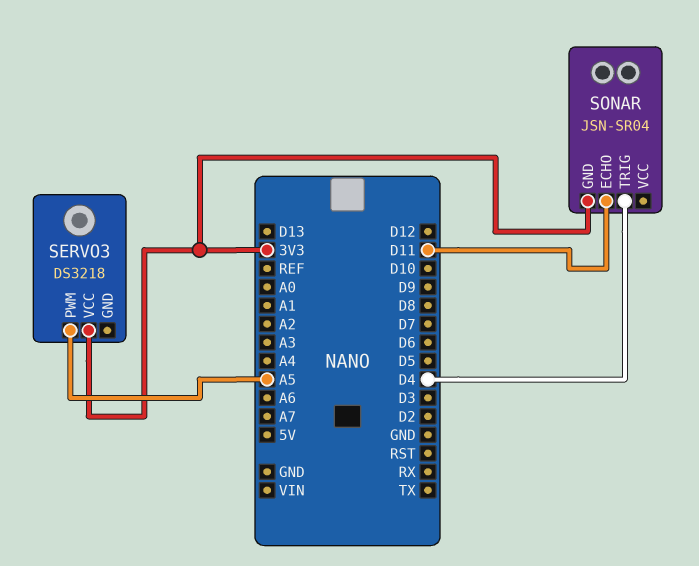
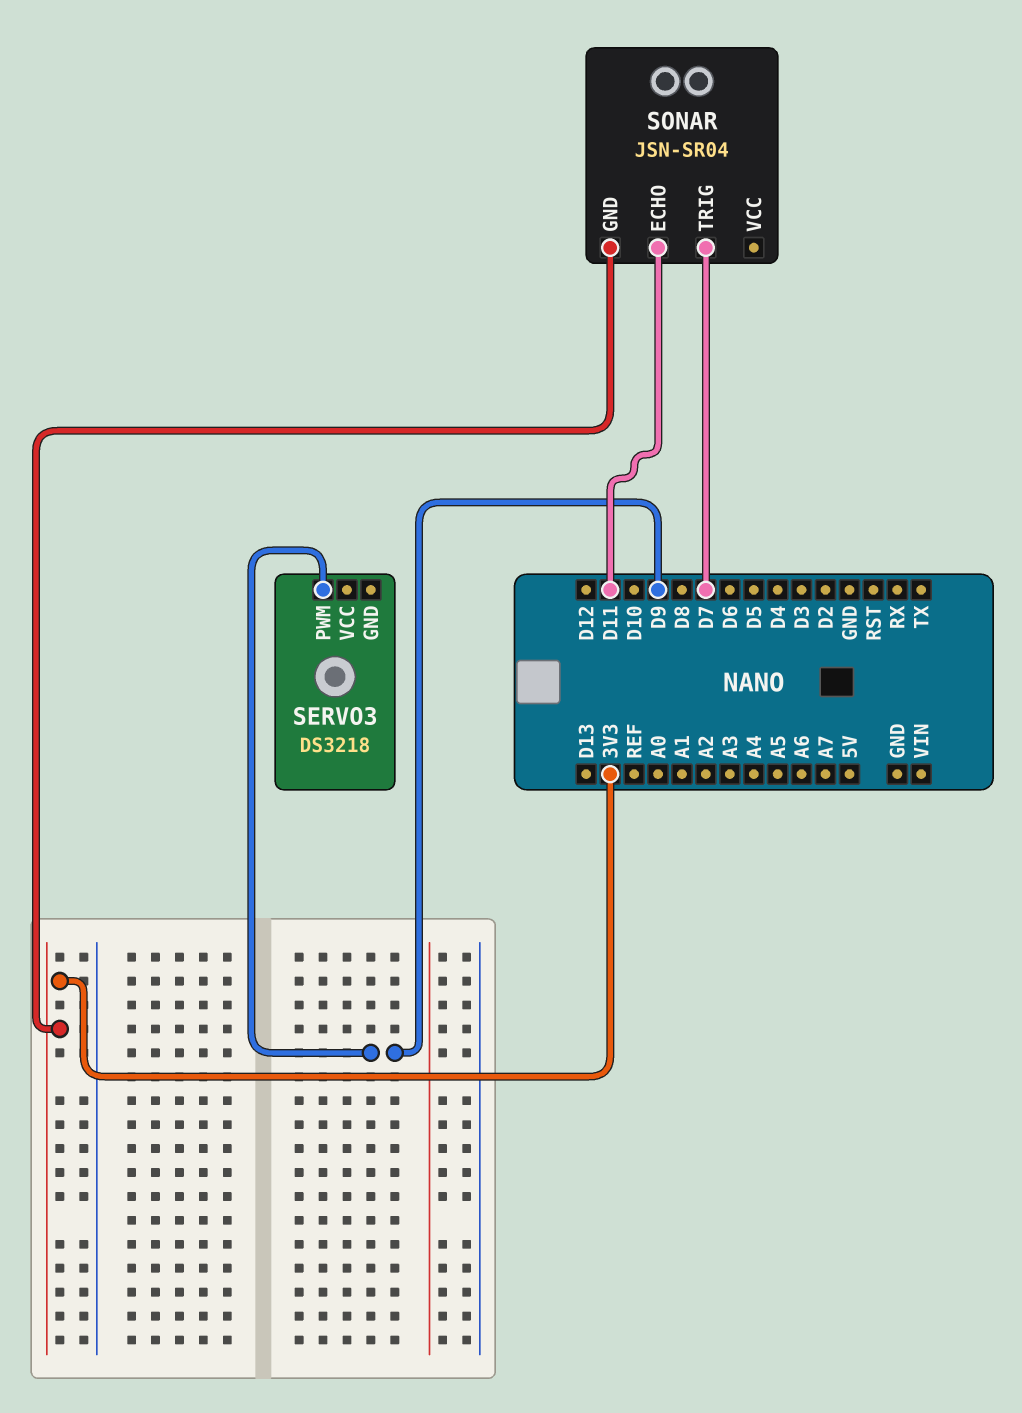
SERVO3 pin PWM: A5 -> D9
SERVO3 pin VCC: 3V3 -> none
SONAR pin TRIG: D4 -> D7

